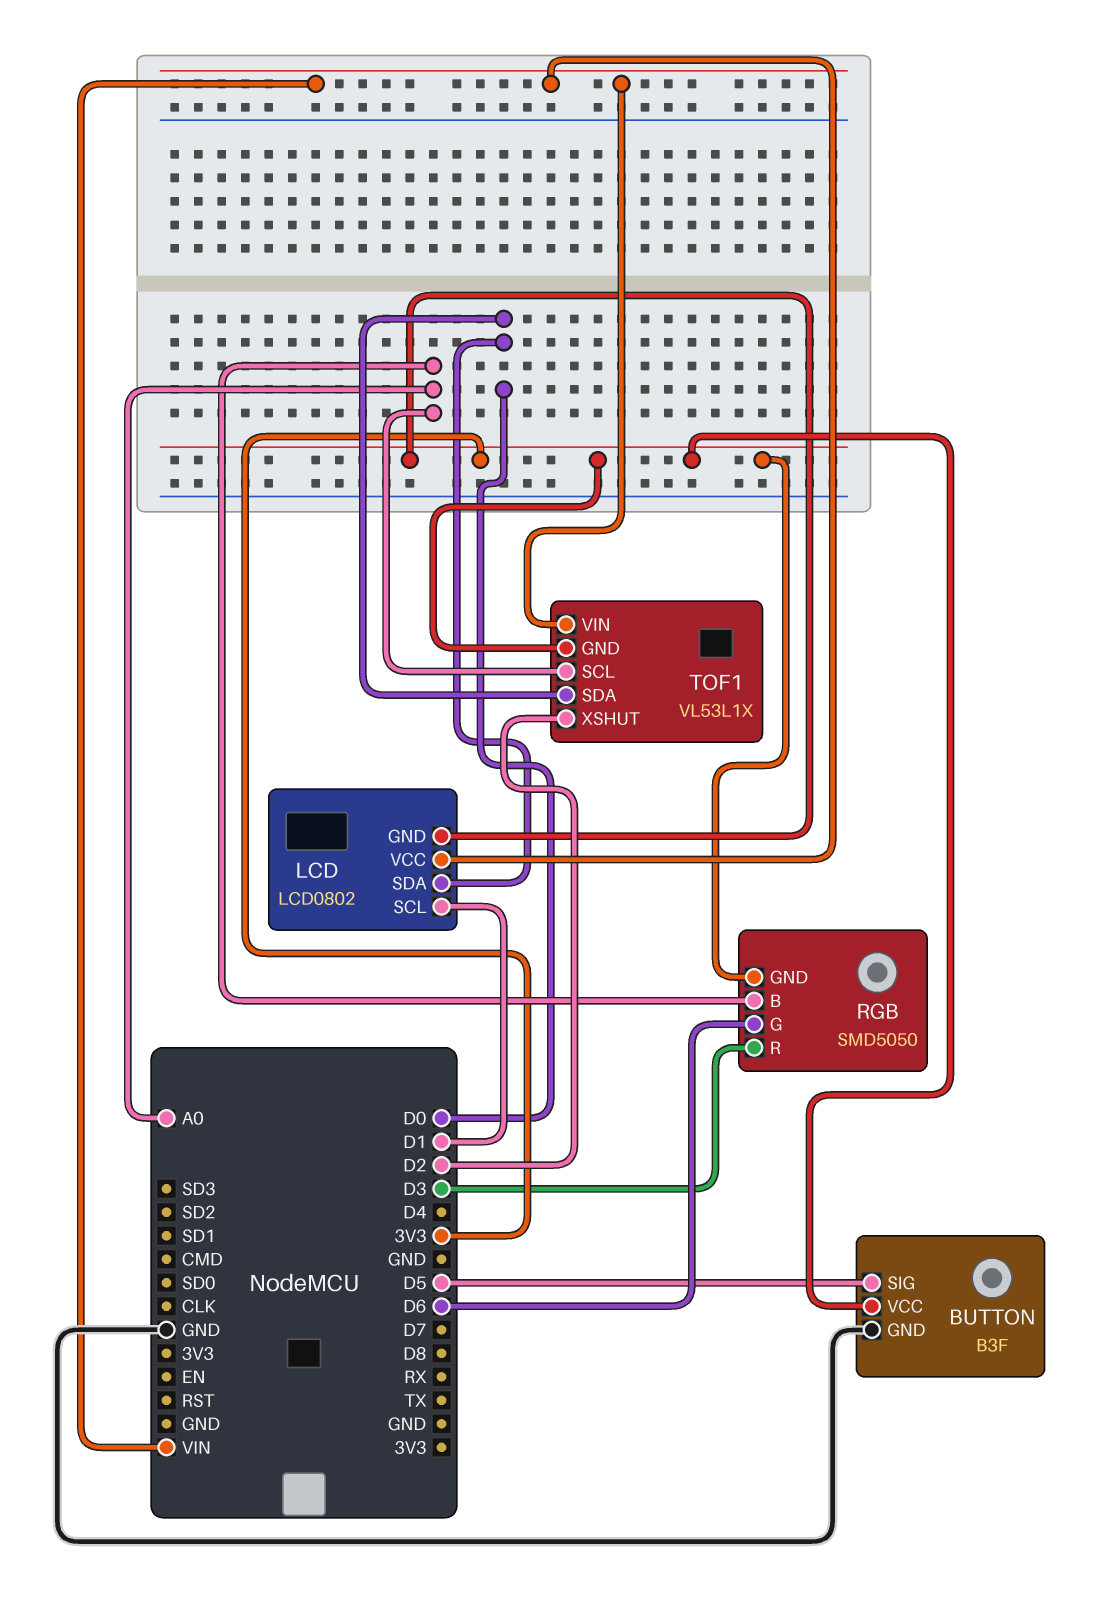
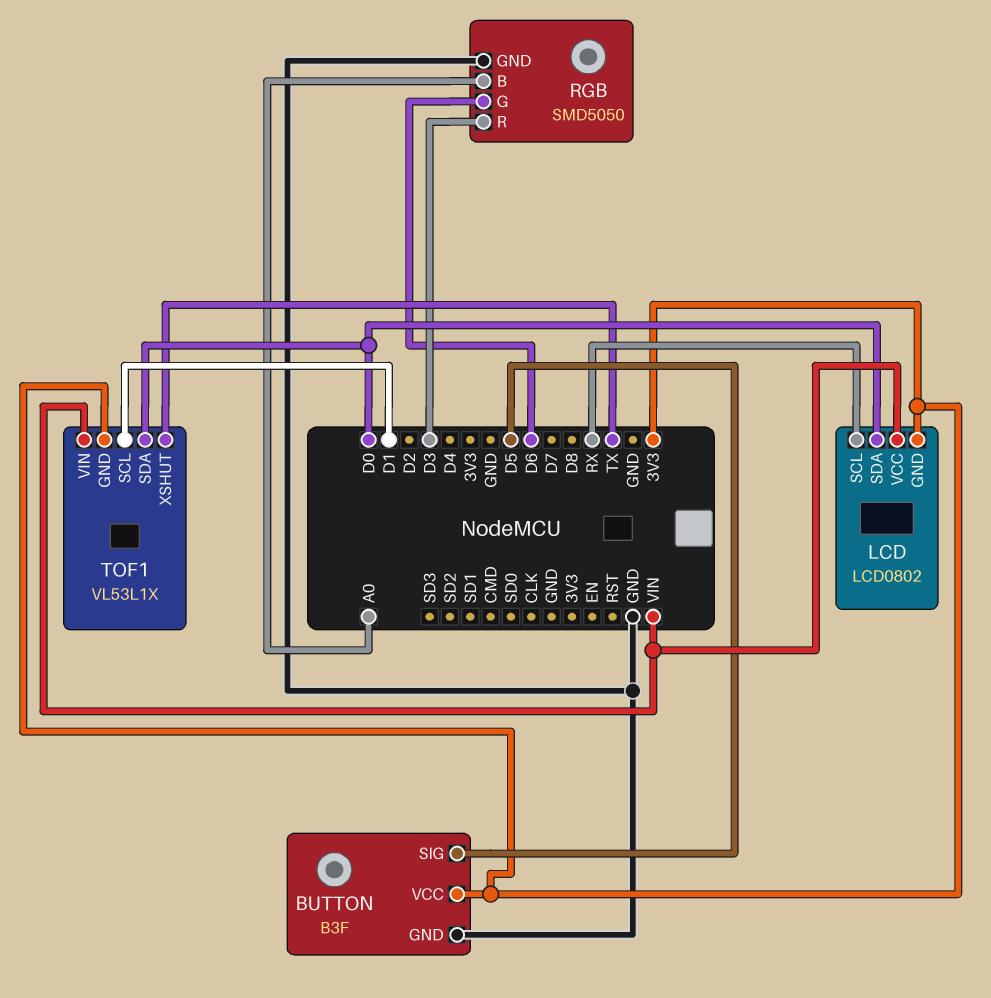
LCD pin SCL: D1 -> RX
RGB pin GND: 3V3 -> GND
TOF1 pin SCL: A0 -> D1
TOF1 pin XSHUT: D2 -> TX

